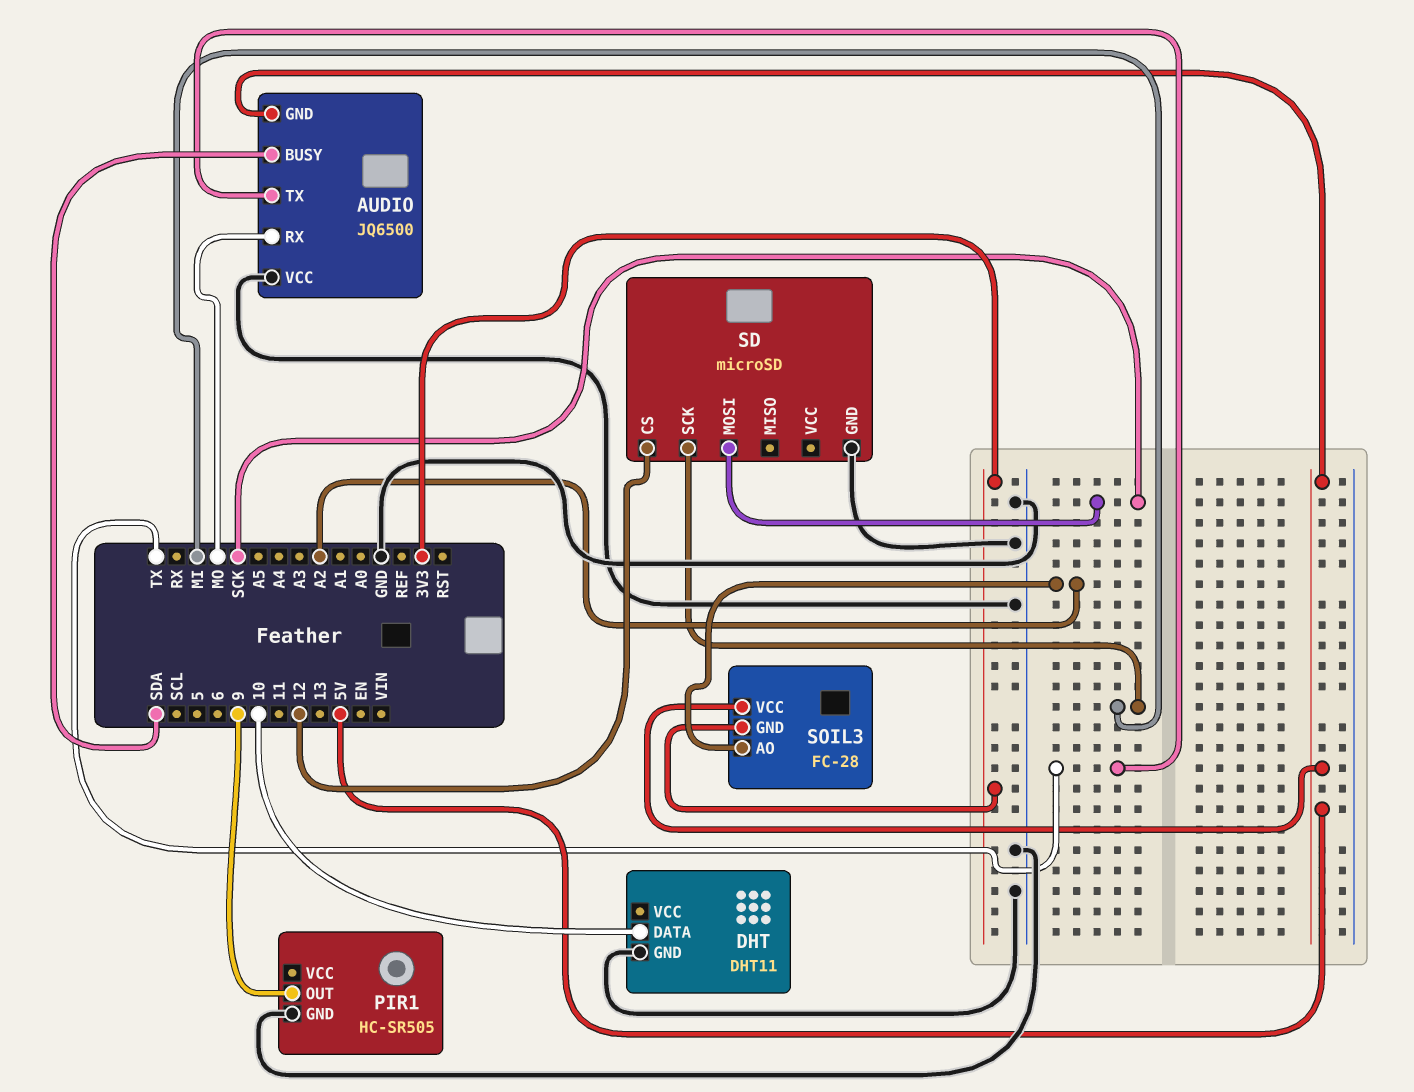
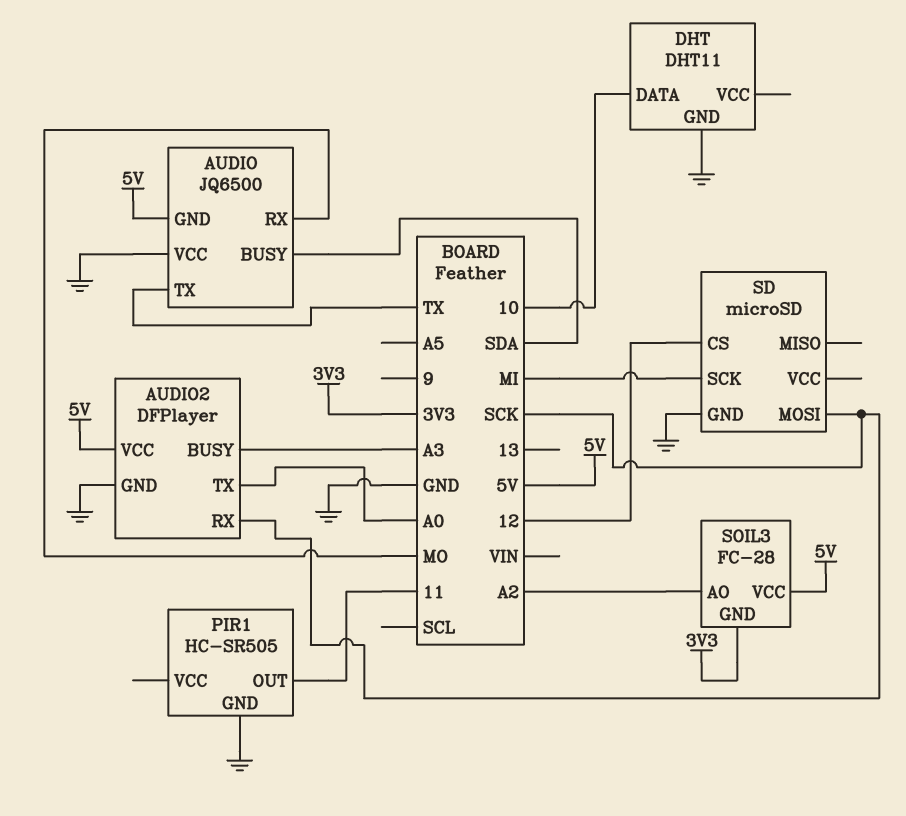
AUDIO2: none -> DFPlayer
AUDIO2 pin BUSY: none -> A3
AUDIO2 pin GND: none -> GND
AUDIO2 pin RX: none -> SCK
AUDIO2 pin TX: none -> A0
AUDIO2 pin VCC: none -> 5V
PIR1 pin OUT: 9 -> 11

